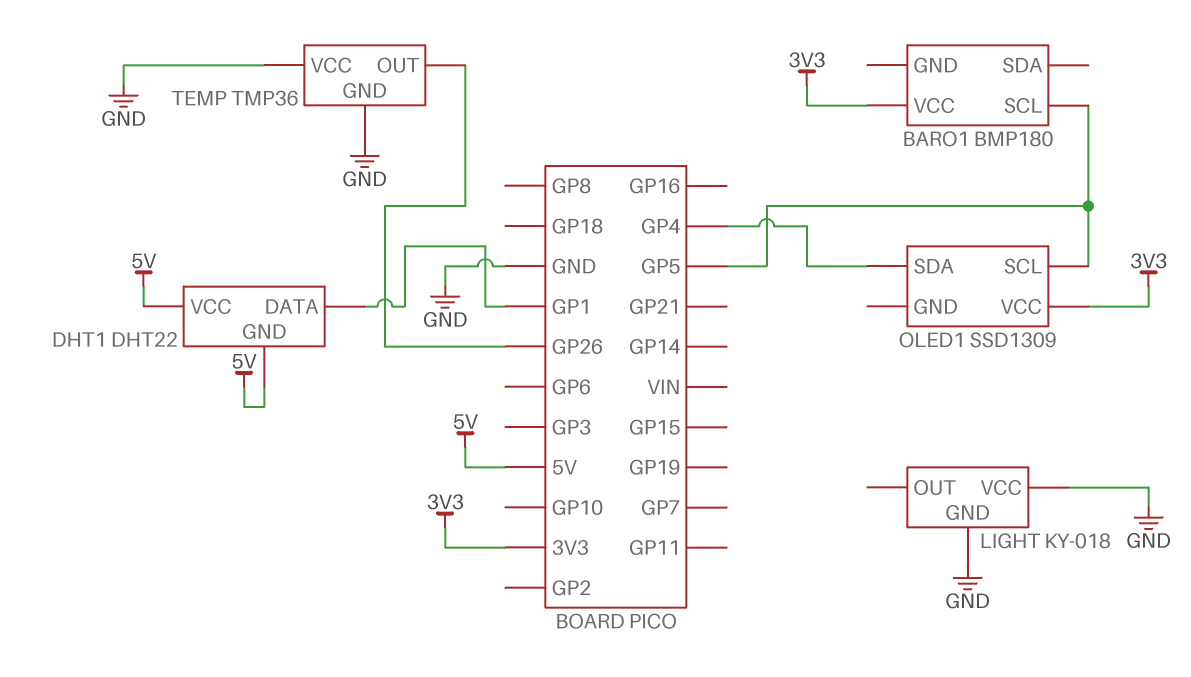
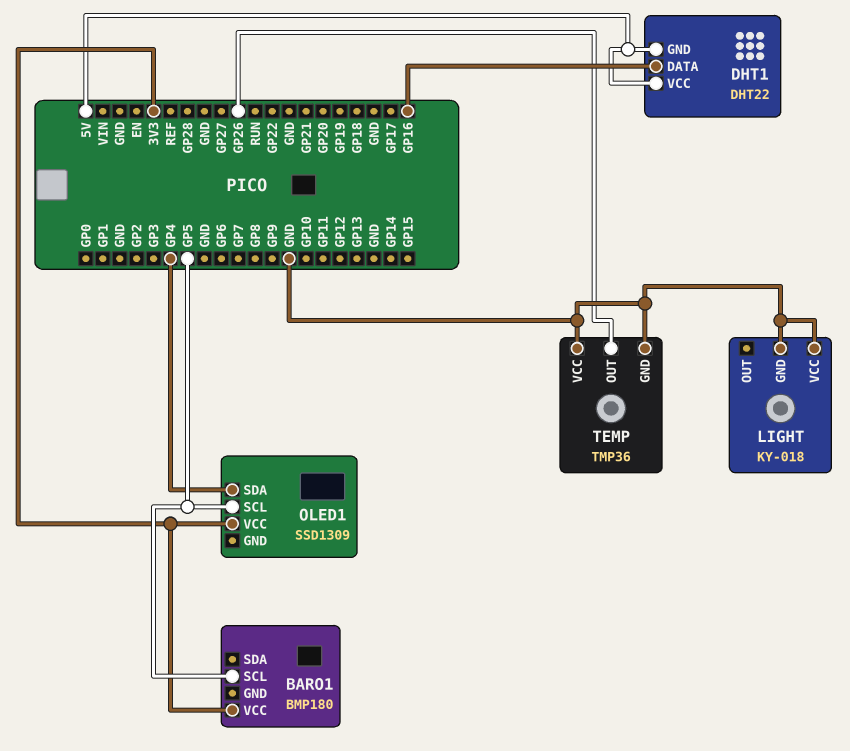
DHT1 pin DATA: GP1 -> GP16

